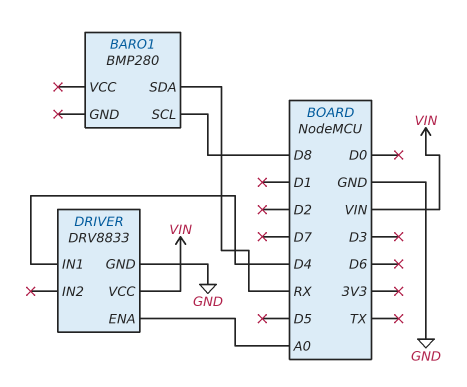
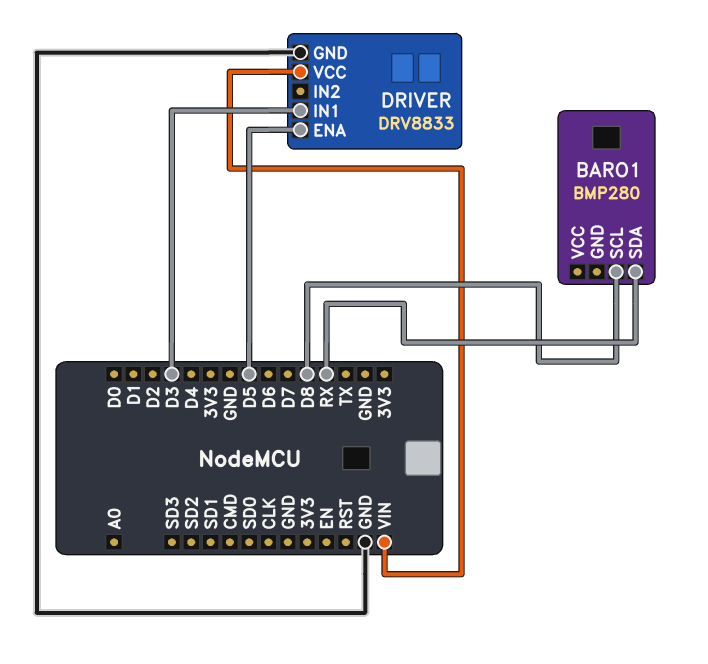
DRIVER pin ENA: A0 -> D5
DRIVER pin IN1: D4 -> D3

